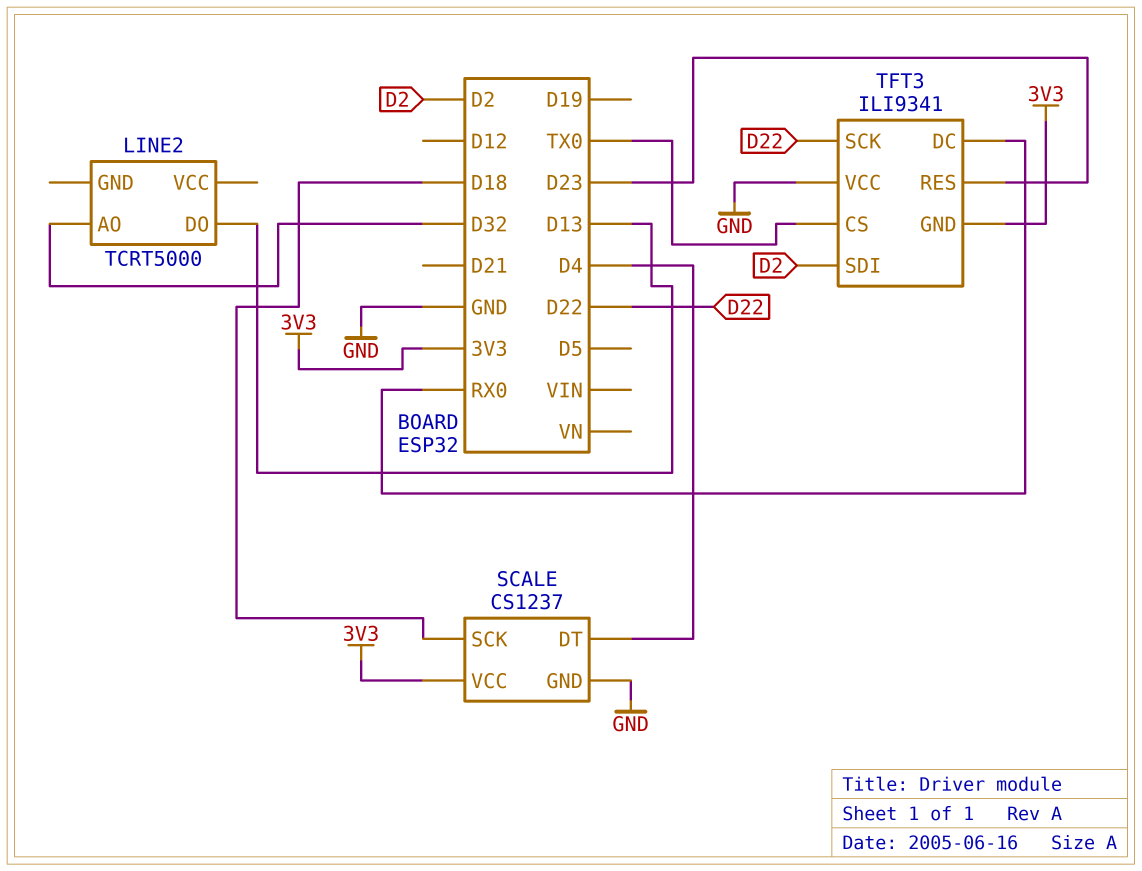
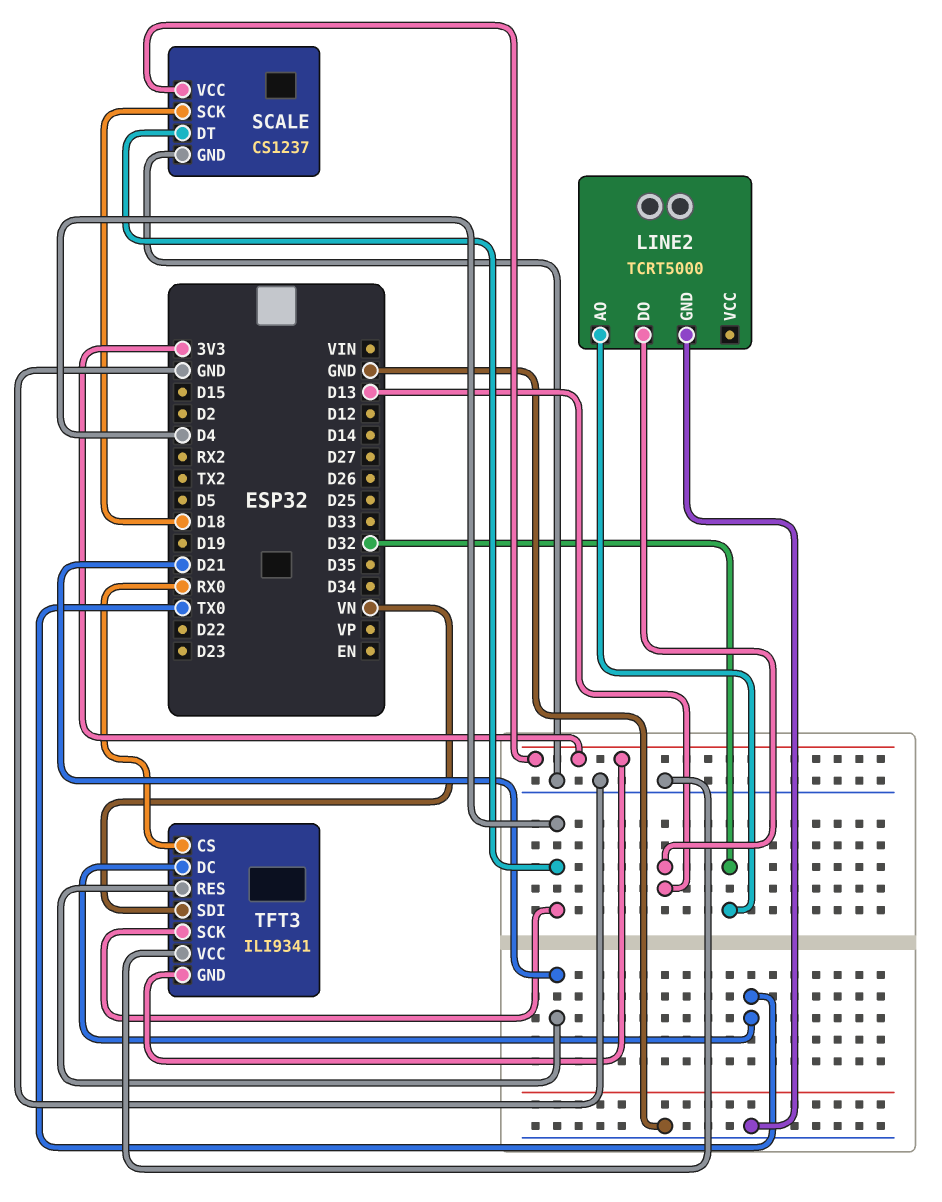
LINE2 pin GND: none -> GND
TFT3 pin CS: TX0 -> RX0
TFT3 pin DC: RX0 -> TX0
TFT3 pin RES: D23 -> D21
TFT3 pin SCK: D22 -> D4
TFT3 pin SDI: D2 -> VN

